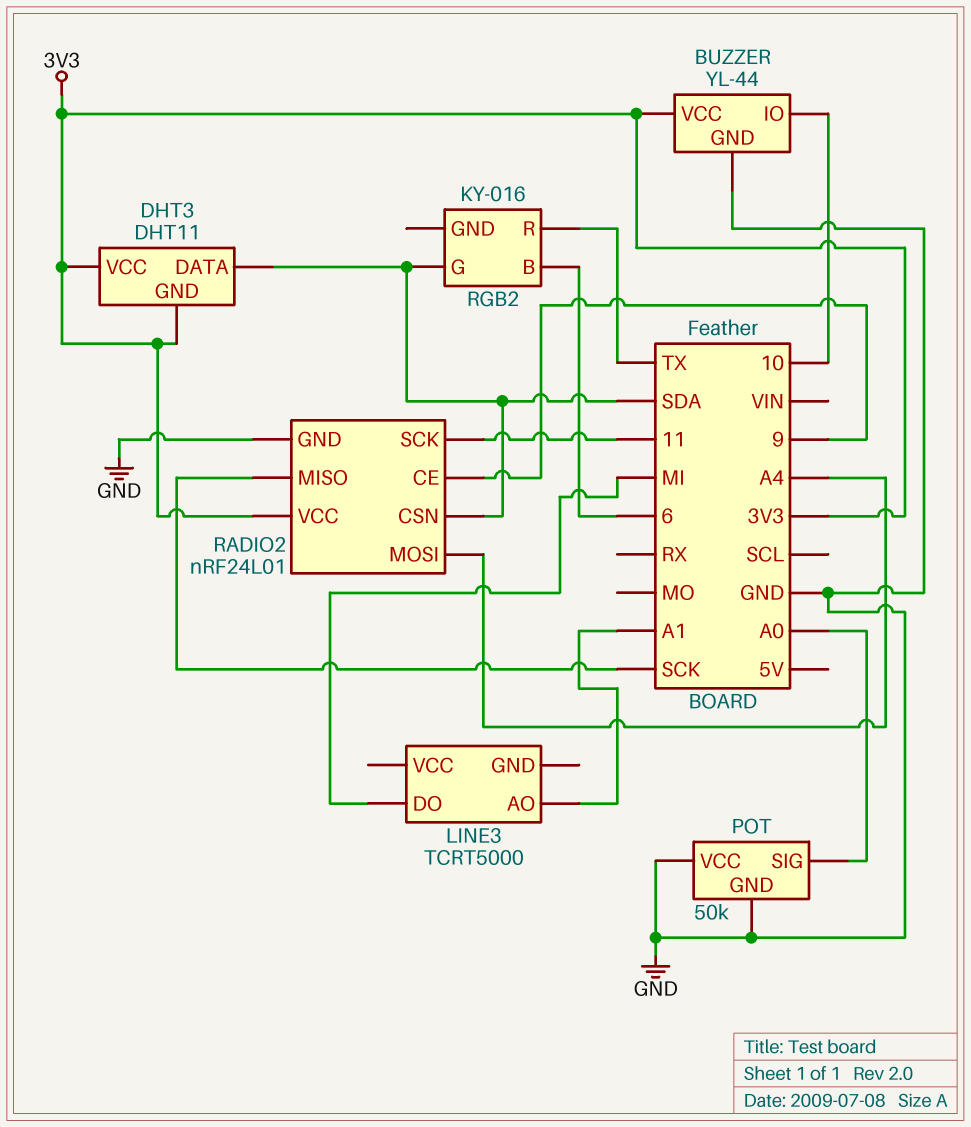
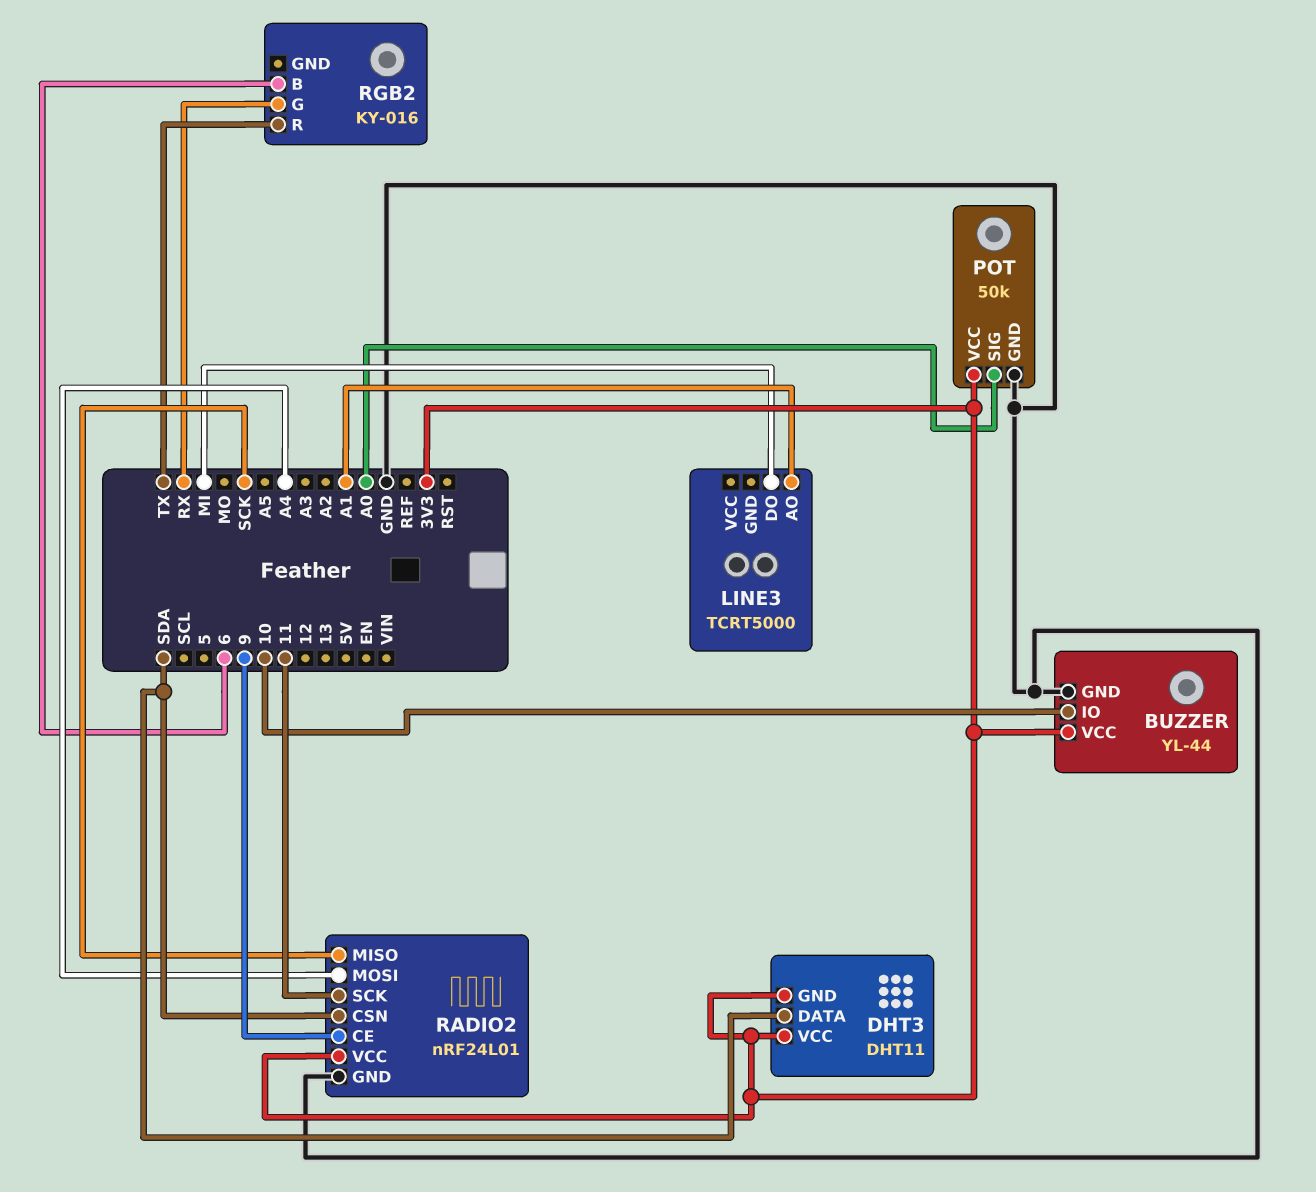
POT pin VCC: GND -> 3V3
RGB2 pin G: SDA -> RX

